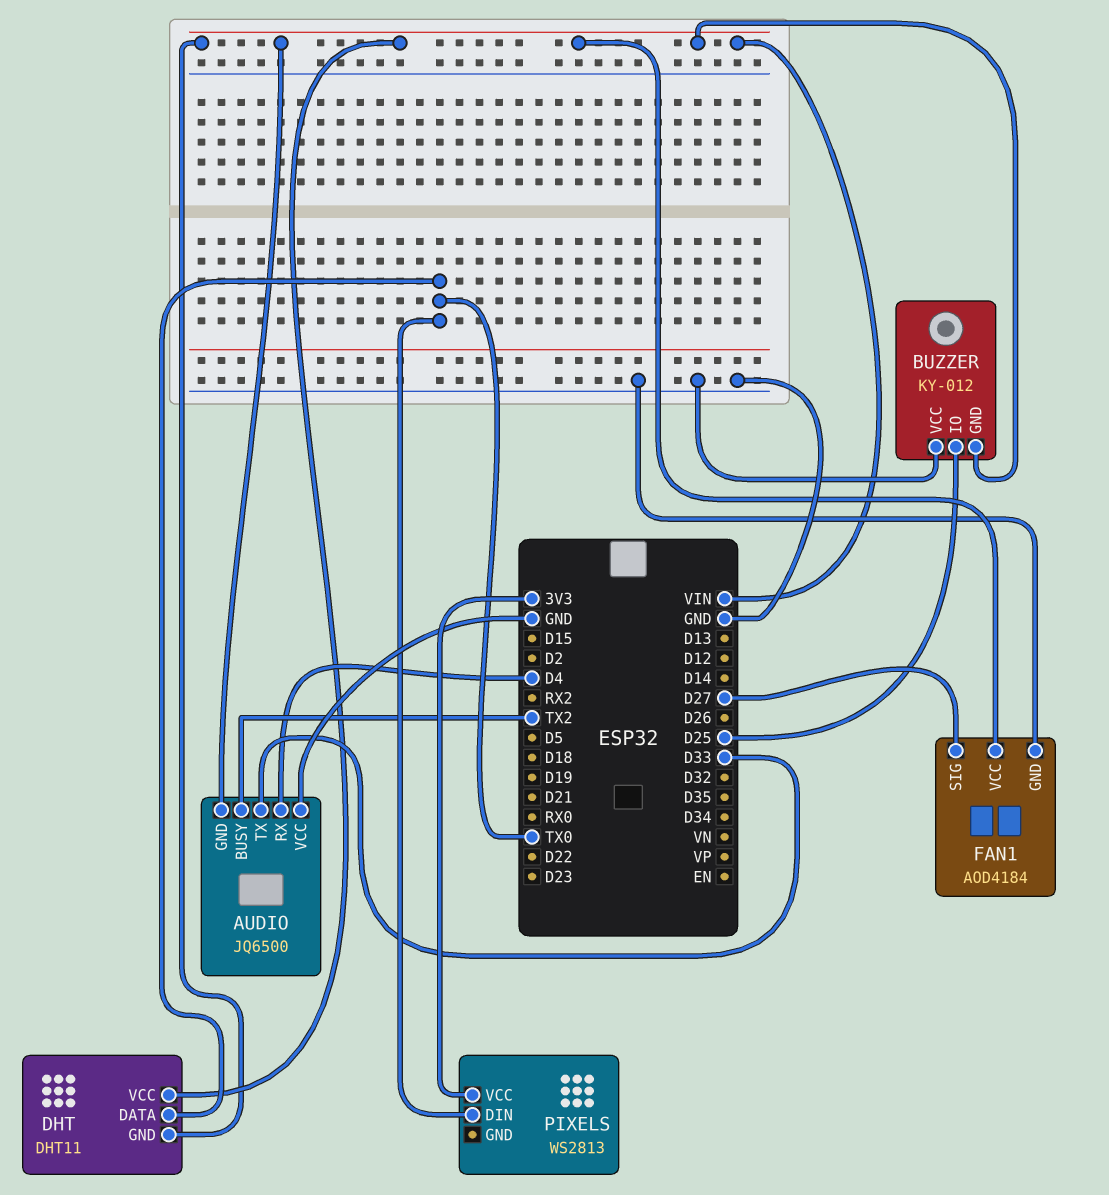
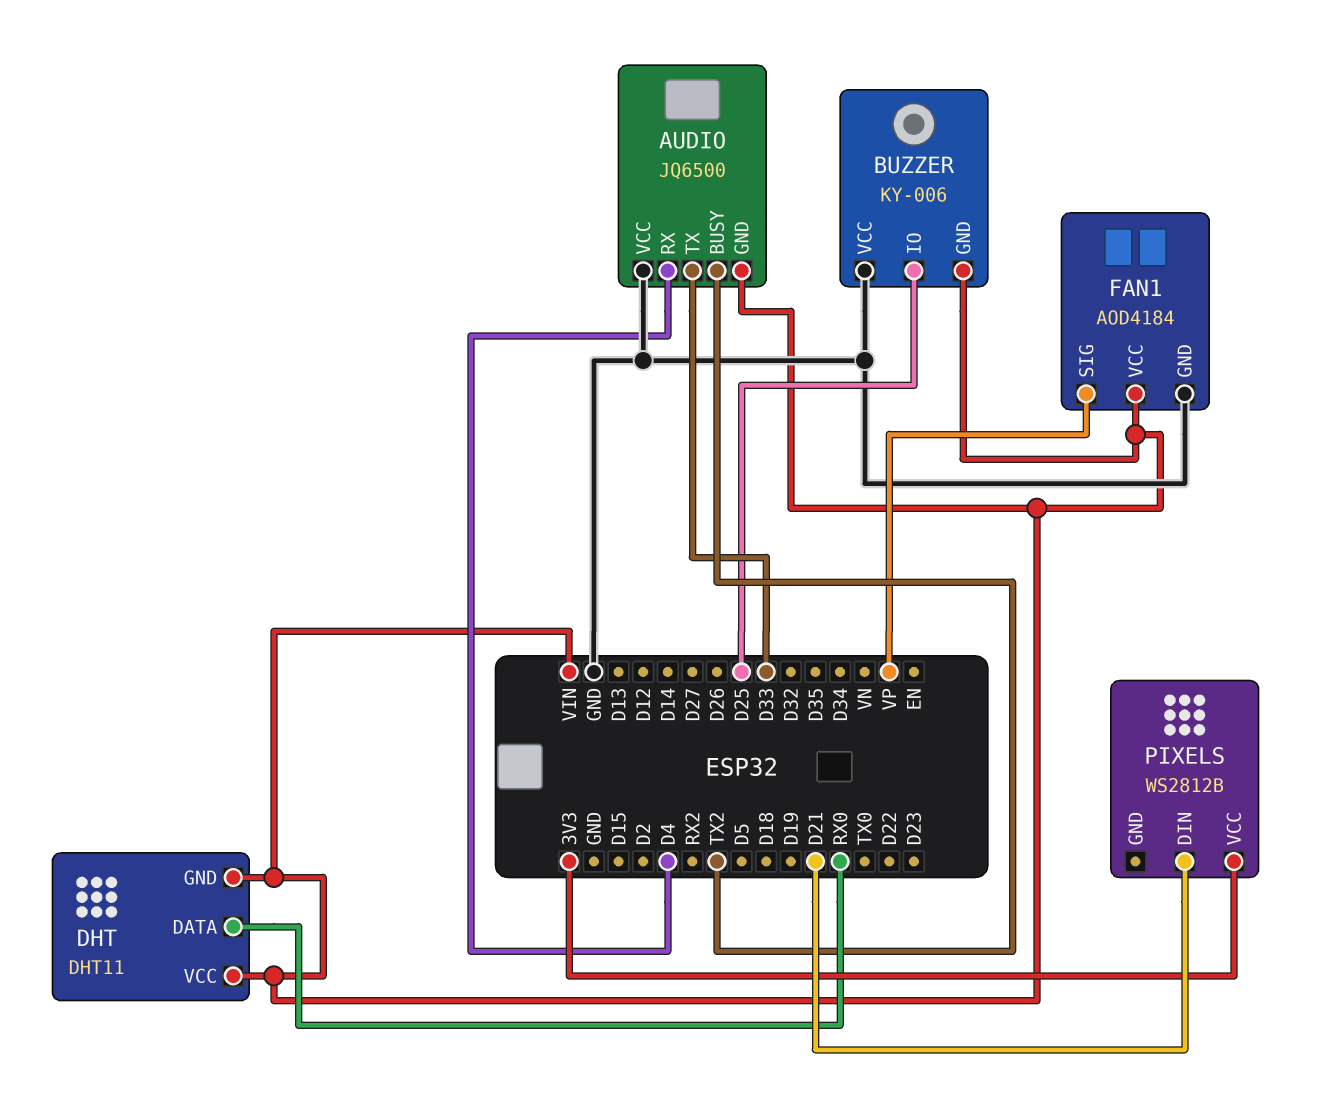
BUZZER: KY-012 -> KY-006
DHT pin DATA: TX0 -> RX0
FAN1 pin SIG: D27 -> VP
PIXELS: WS2813 -> WS2812B
PIXELS pin DIN: TX0 -> D21

